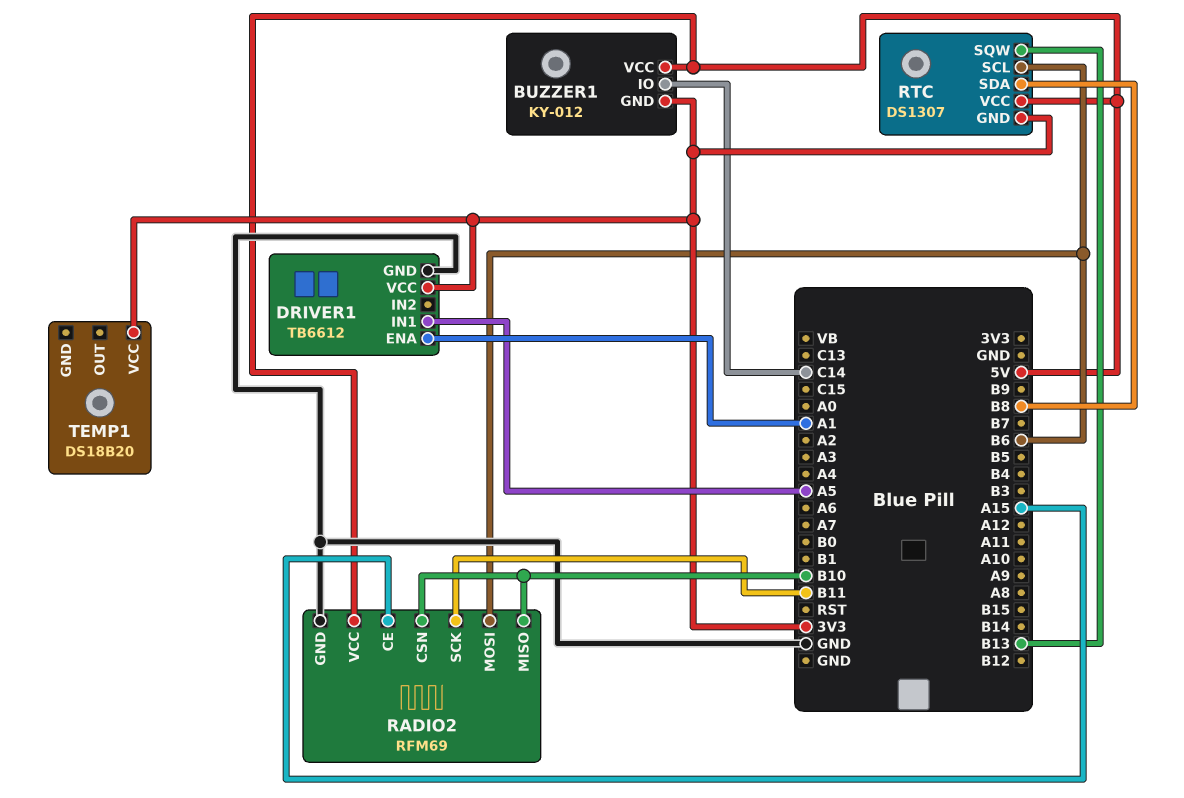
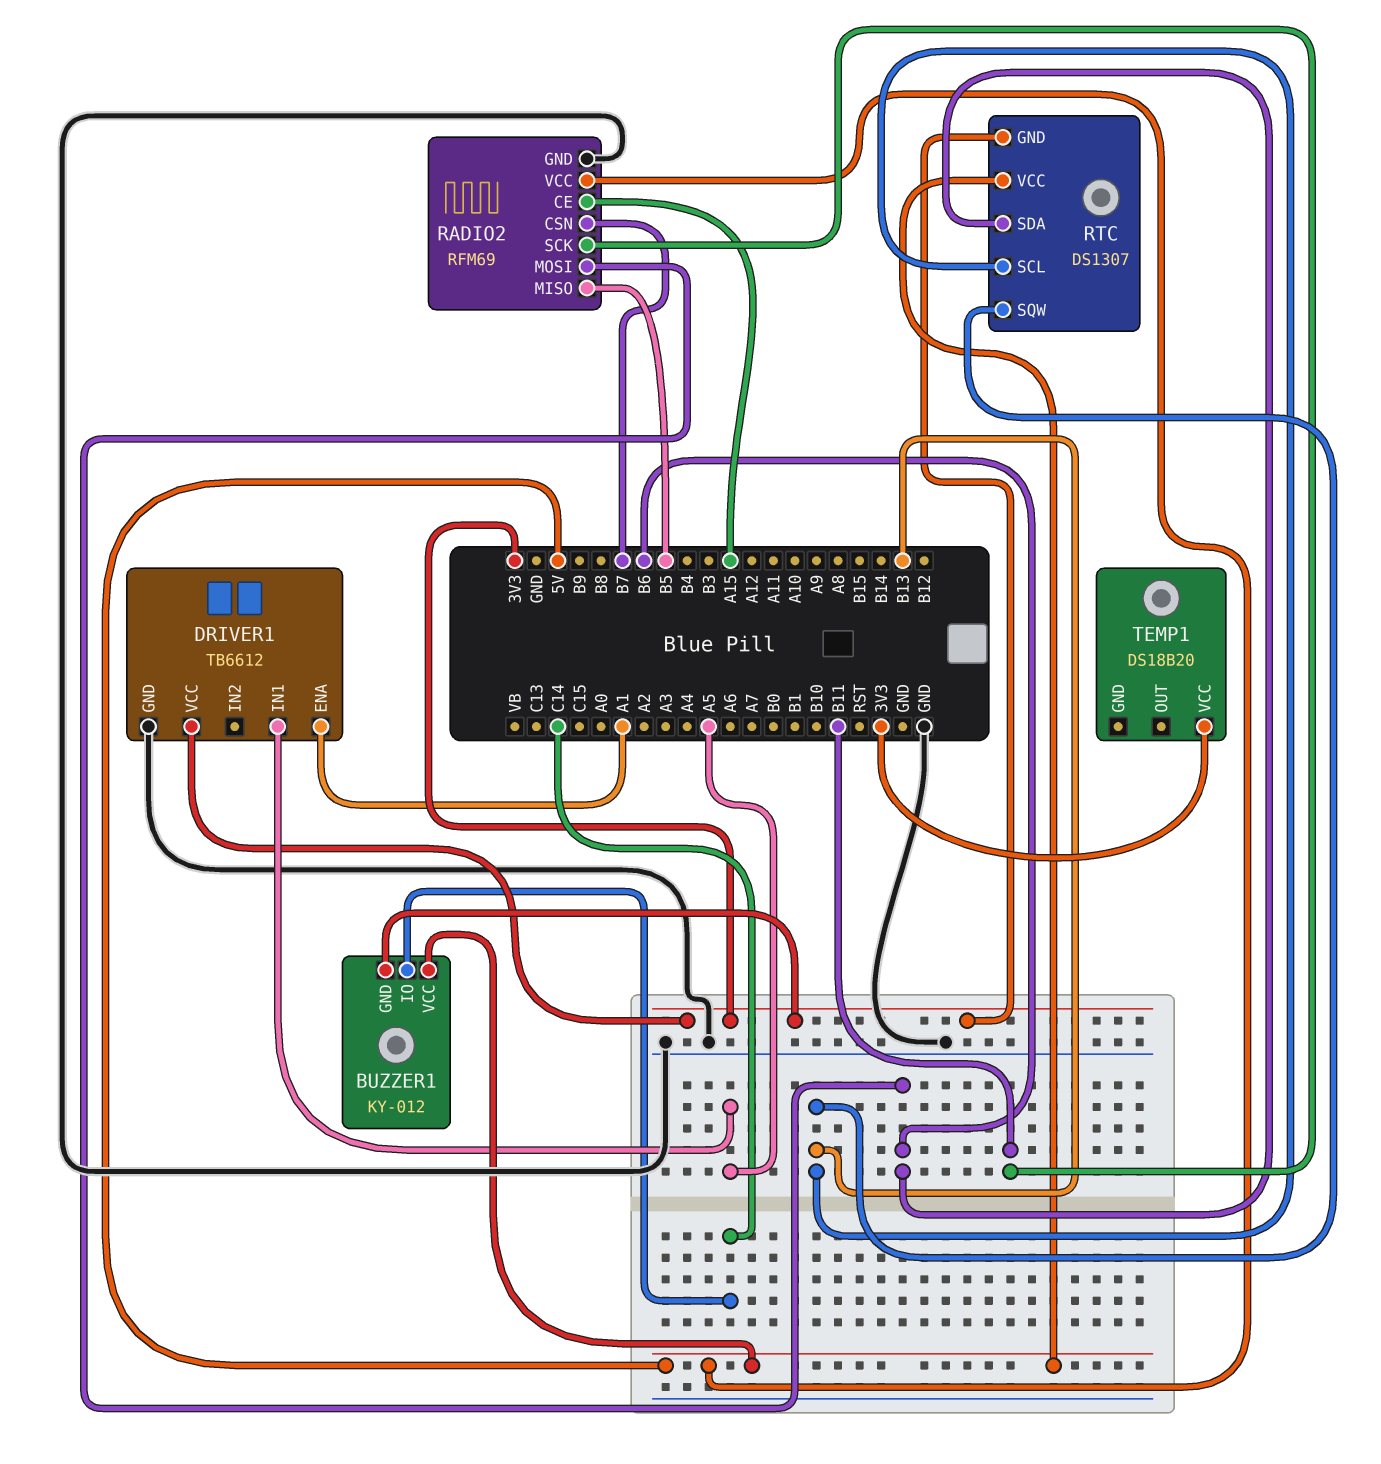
RADIO2 pin CSN: B10 -> B7
RADIO2 pin MISO: B10 -> B5
RTC pin SCL: B6 -> B13
RTC pin SDA: B8 -> B6

